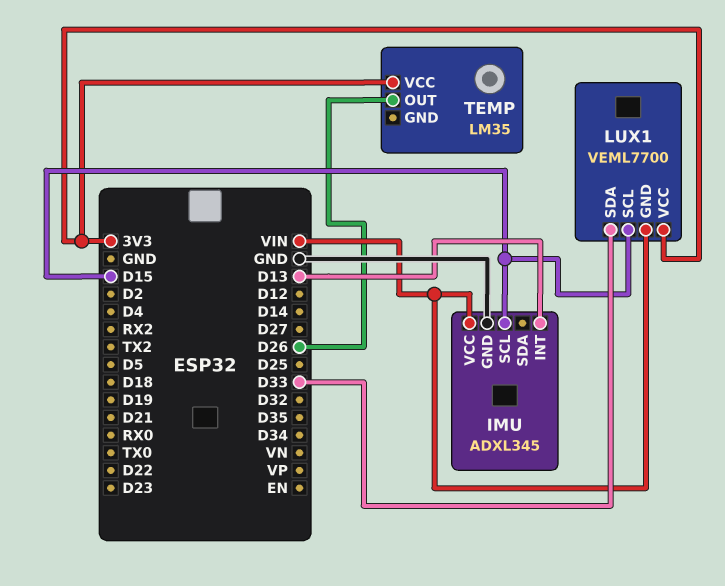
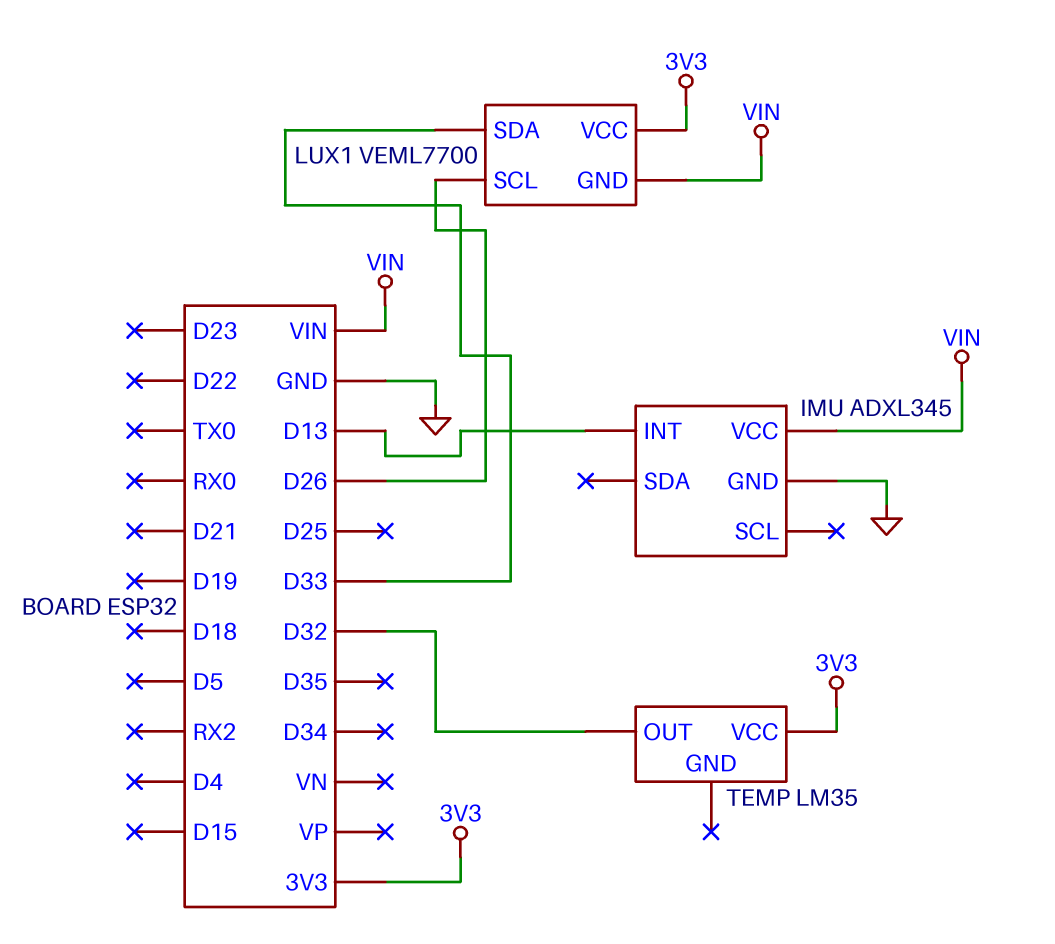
IMU pin SCL: D15 -> none
LUX1 pin SCL: D15 -> D26
TEMP pin OUT: D26 -> D32

